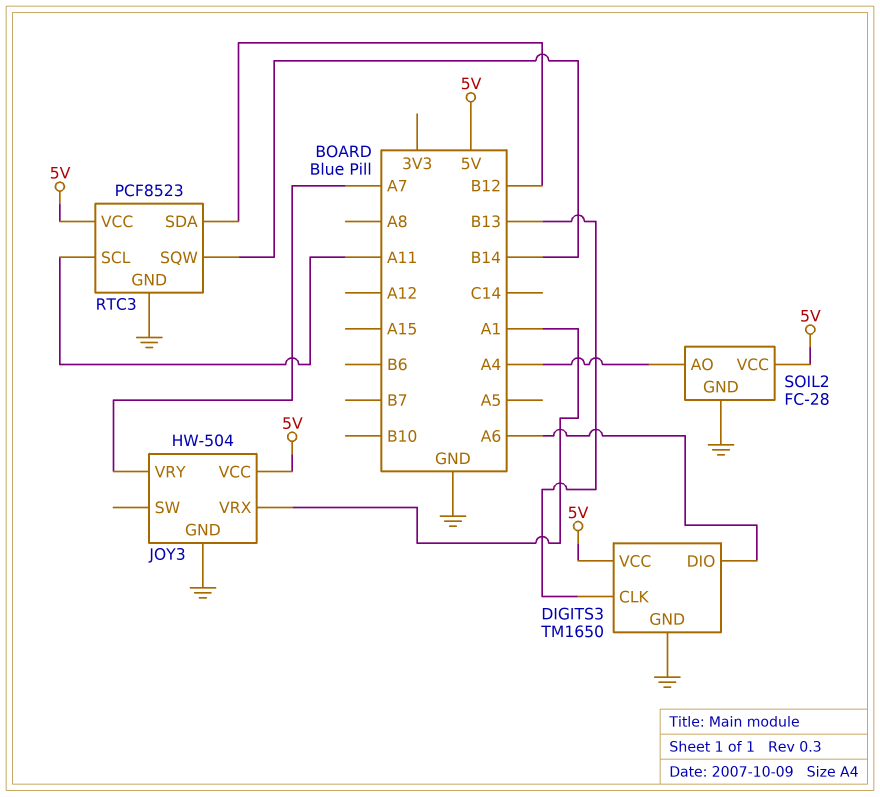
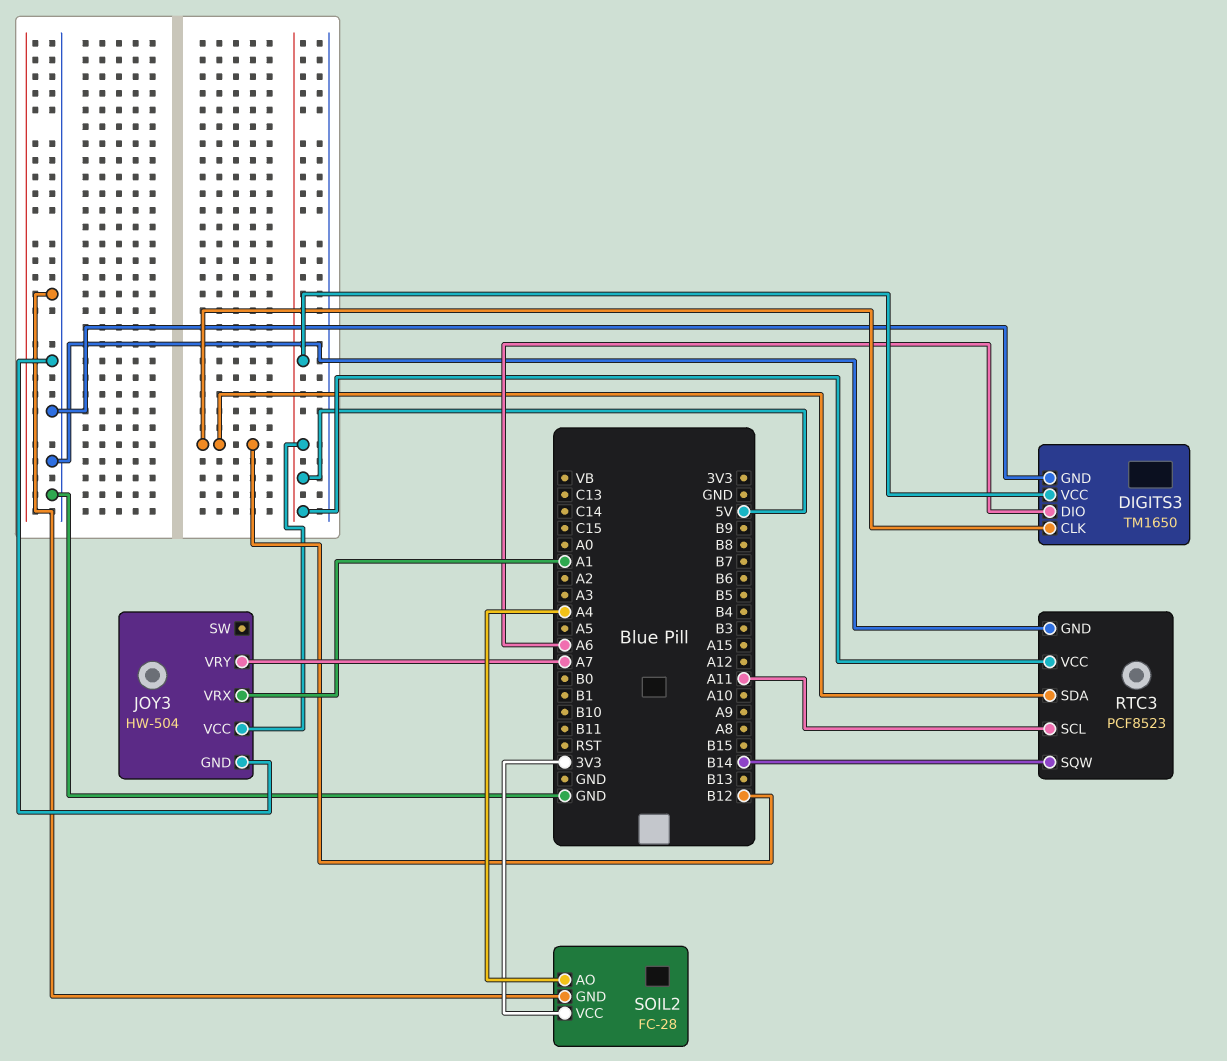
DIGITS3 pin CLK: B13 -> B12
SOIL2 pin VCC: 5V -> 3V3

